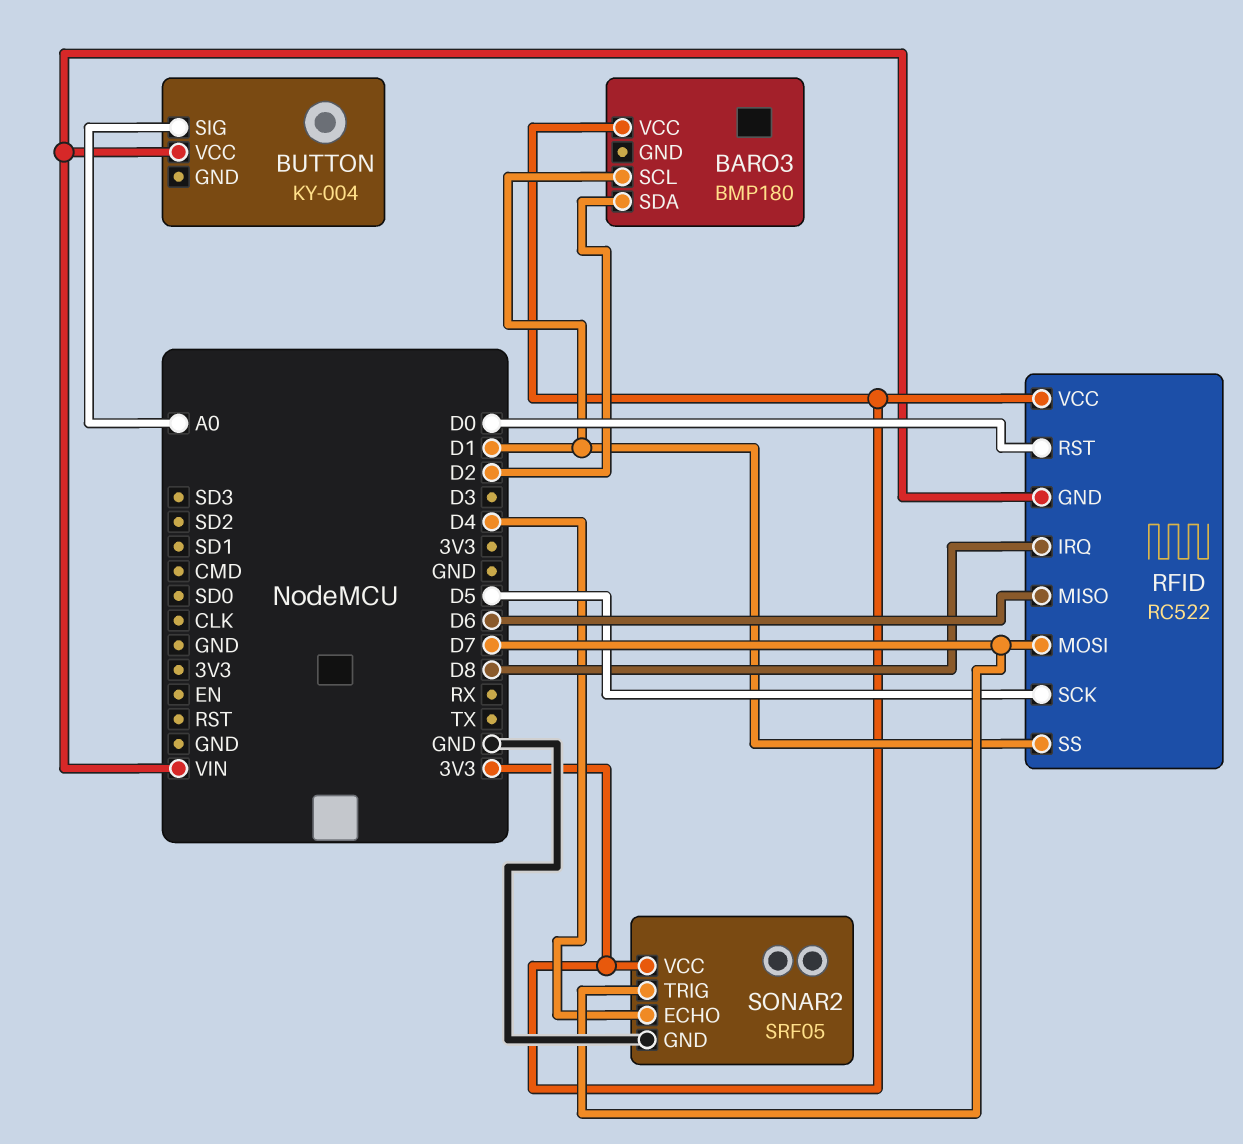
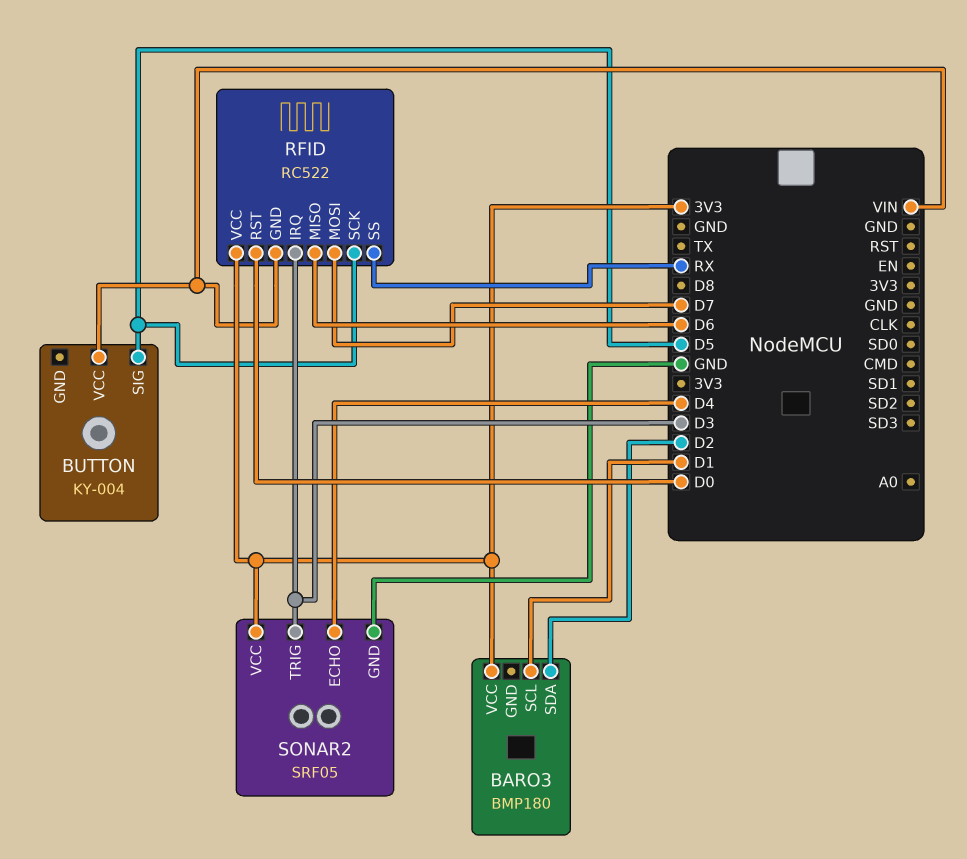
BUTTON pin SIG: A0 -> D5
RFID pin IRQ: D8 -> D3
RFID pin SS: D1 -> RX
SONAR2 pin TRIG: D7 -> D3

